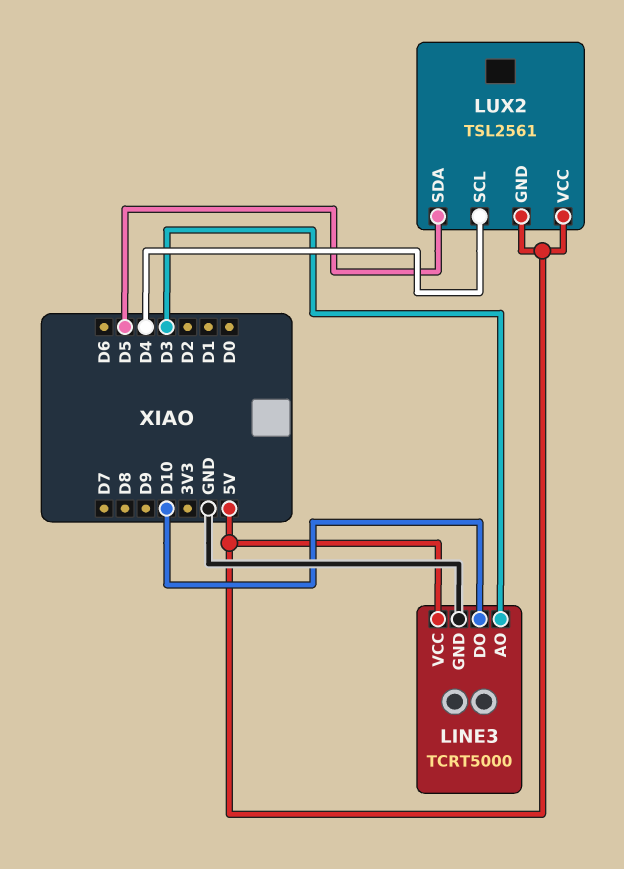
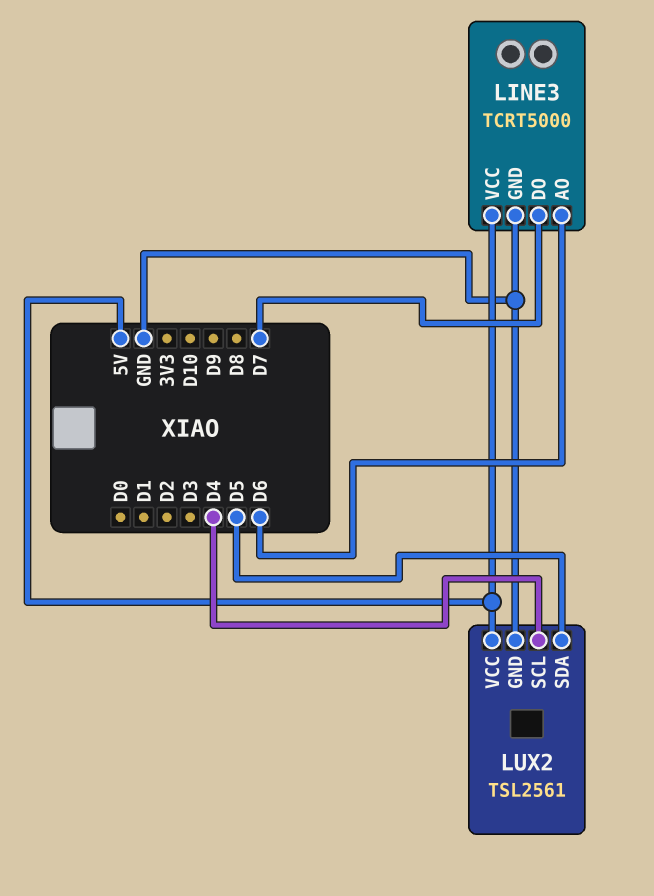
LINE3 pin AO: D3 -> D6
LINE3 pin DO: D10 -> D7
LUX2 pin GND: 5V -> GND

